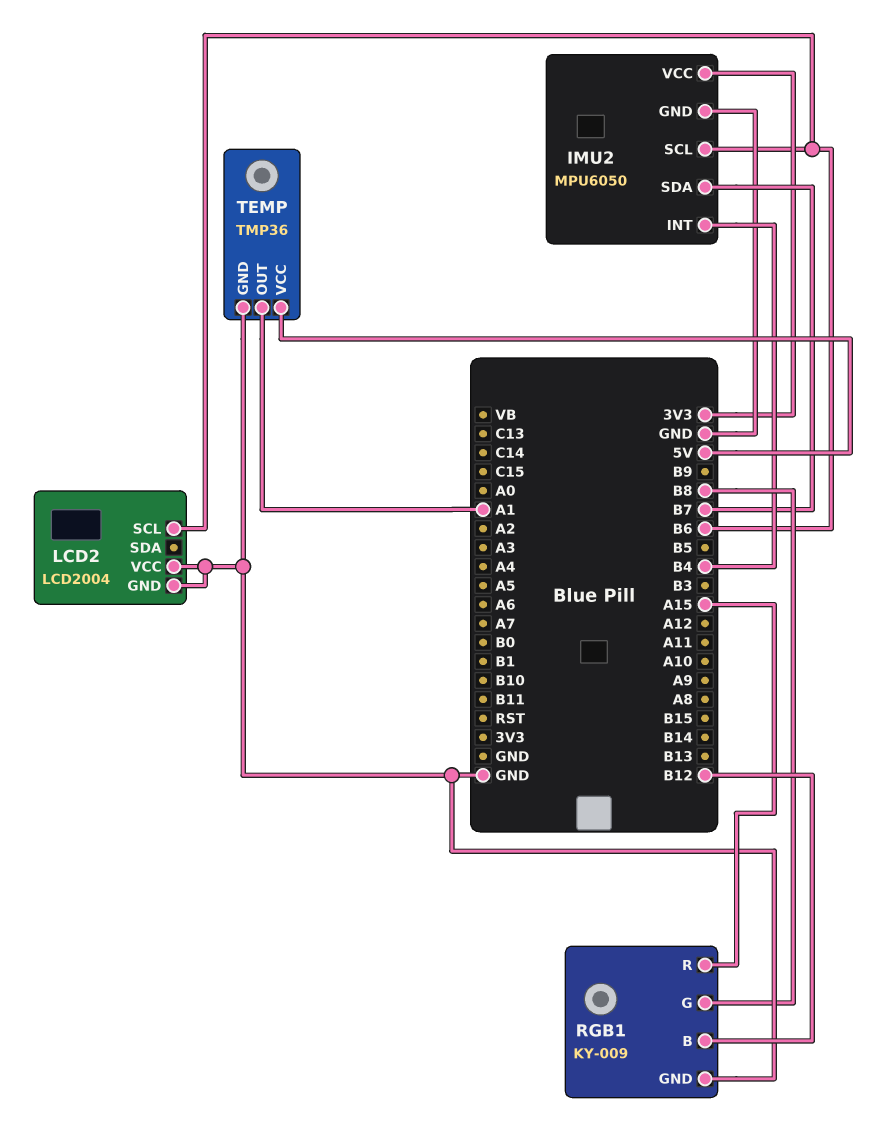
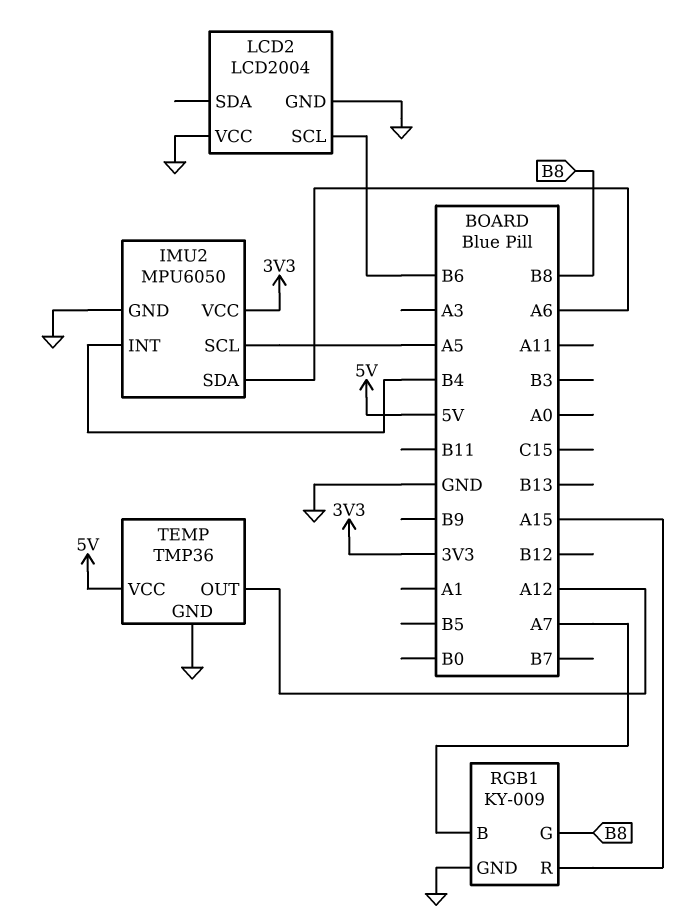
IMU2 pin SCL: B6 -> A5
IMU2 pin SDA: B7 -> A6
RGB1 pin B: B12 -> A7
TEMP pin OUT: A1 -> A12

